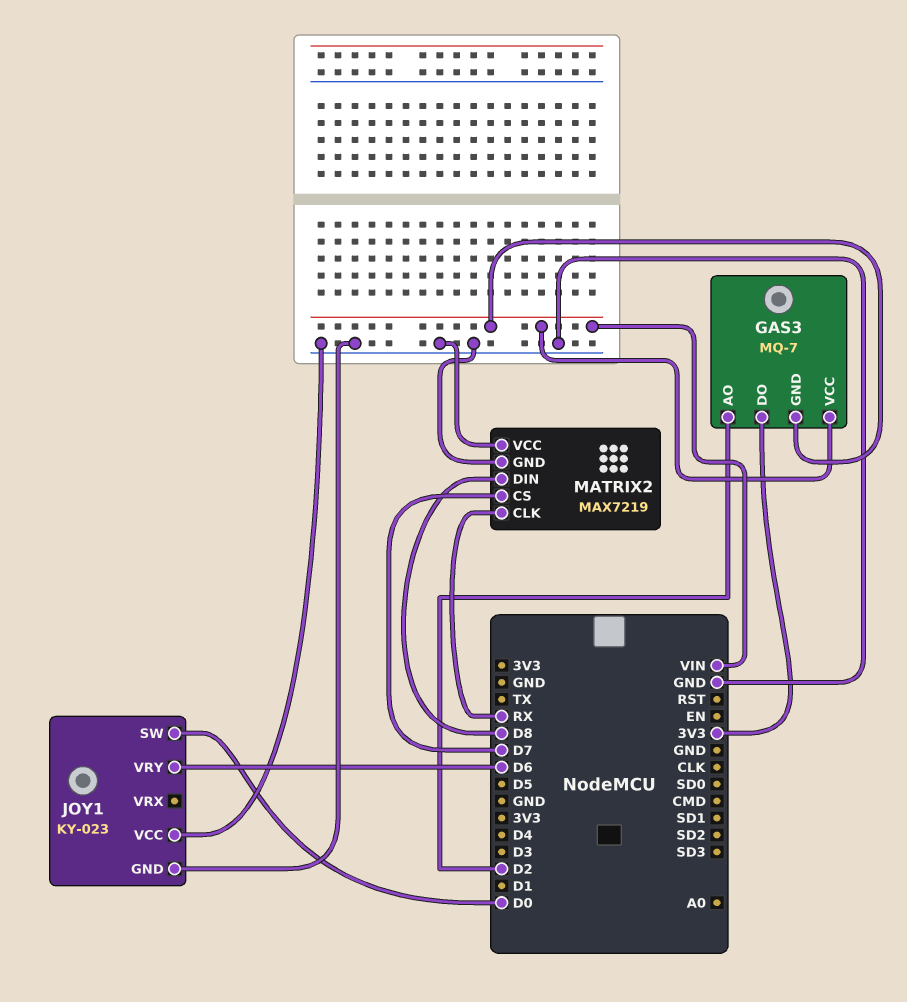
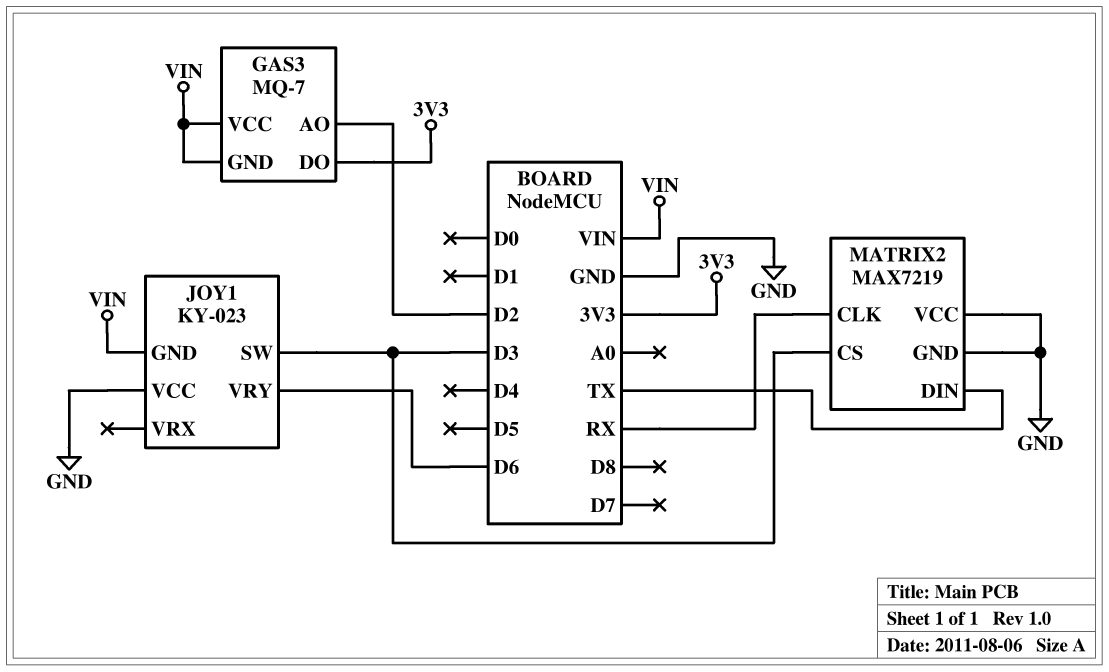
JOY1 pin GND: GND -> VIN
JOY1 pin SW: D0 -> D3
MATRIX2 pin CS: D7 -> D3
MATRIX2 pin DIN: D8 -> TX

